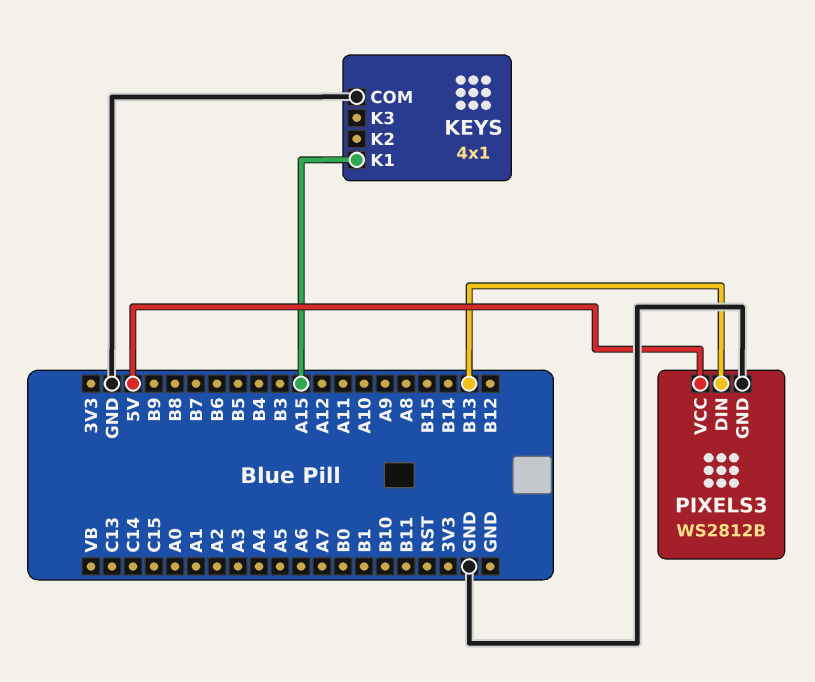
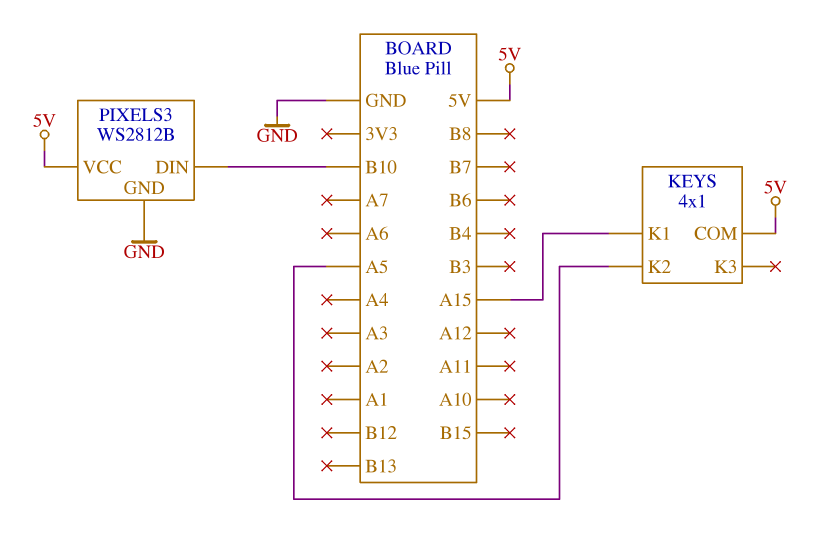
KEYS pin COM: GND -> 5V
KEYS pin K2: none -> A5
PIXELS3 pin DIN: B13 -> B10

